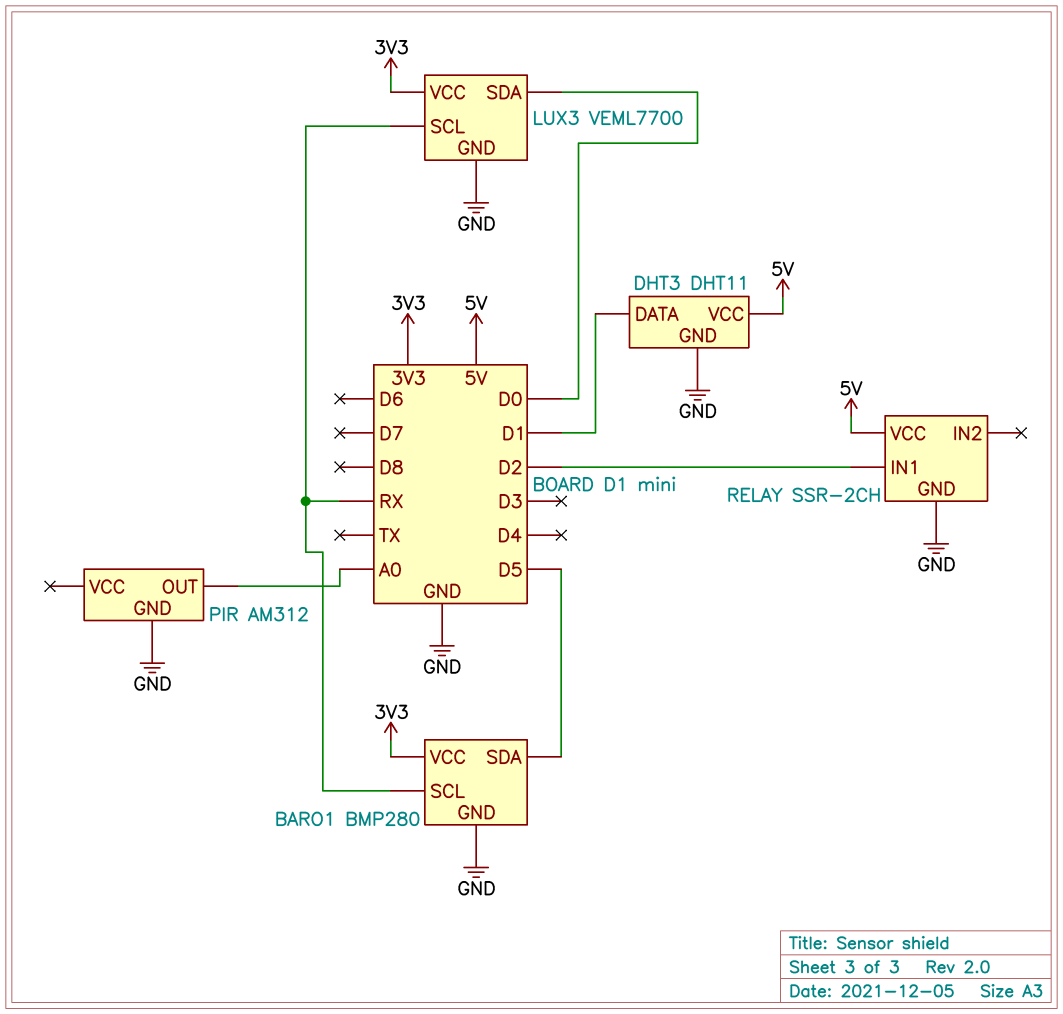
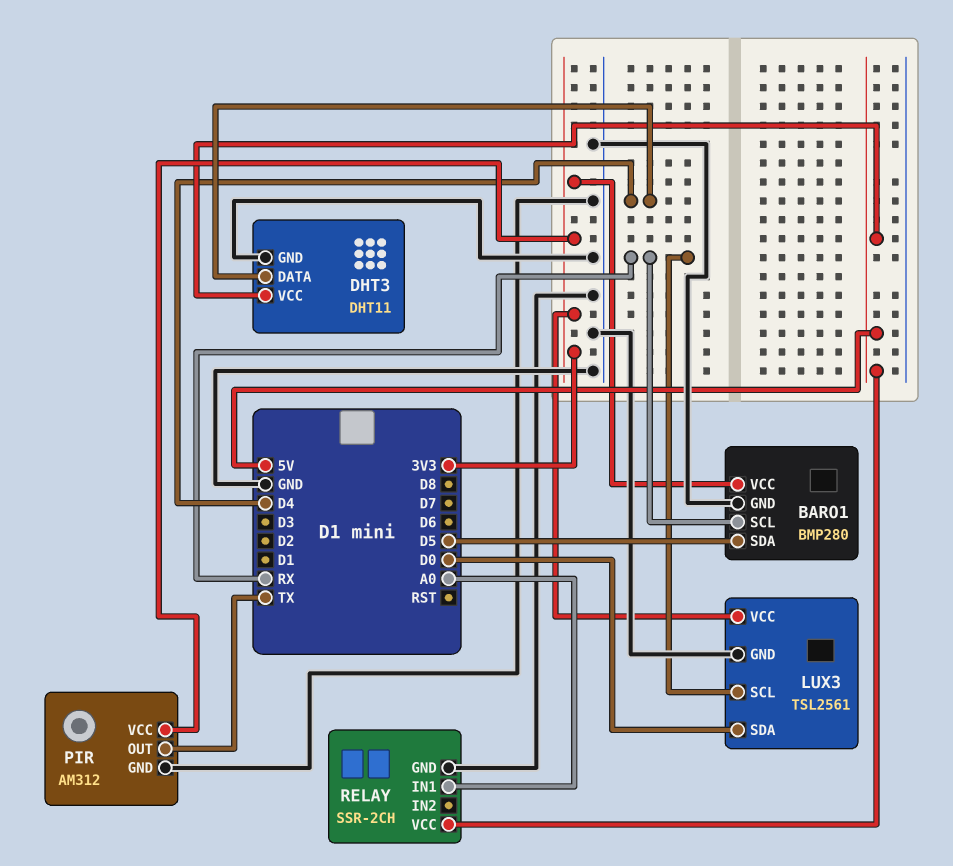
DHT3 pin DATA: D1 -> D4
LUX3: VEML7700 -> TSL2561
PIR pin OUT: A0 -> TX
PIR pin VCC: none -> 3V3
RELAY pin IN1: D2 -> A0

